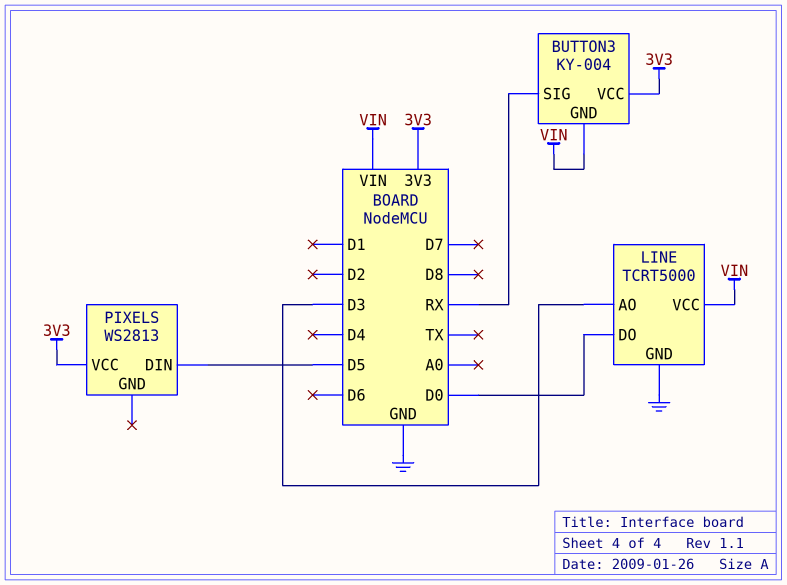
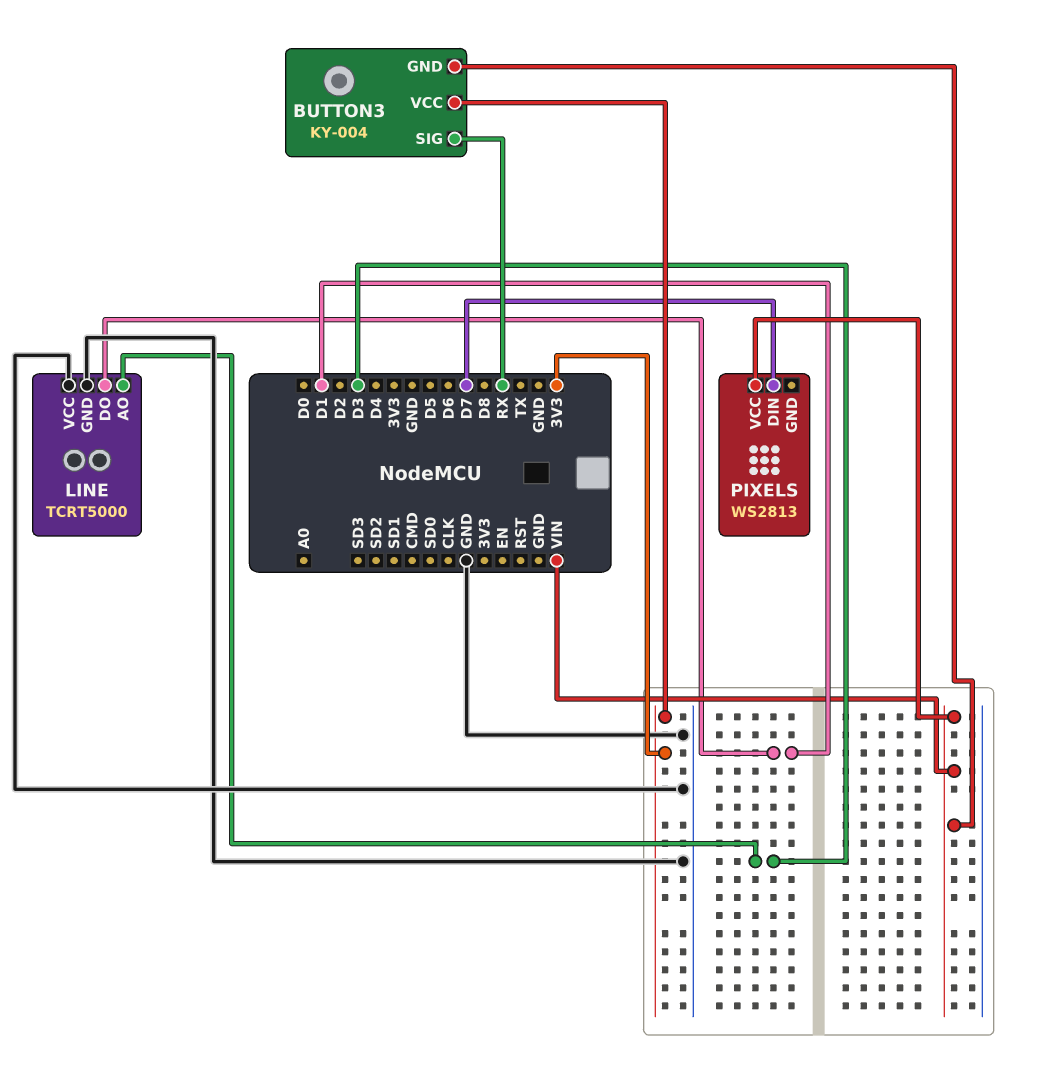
LINE pin DO: D0 -> D1
LINE pin VCC: VIN -> GND
PIXELS pin DIN: D5 -> D7
PIXELS pin VCC: 3V3 -> VIN

